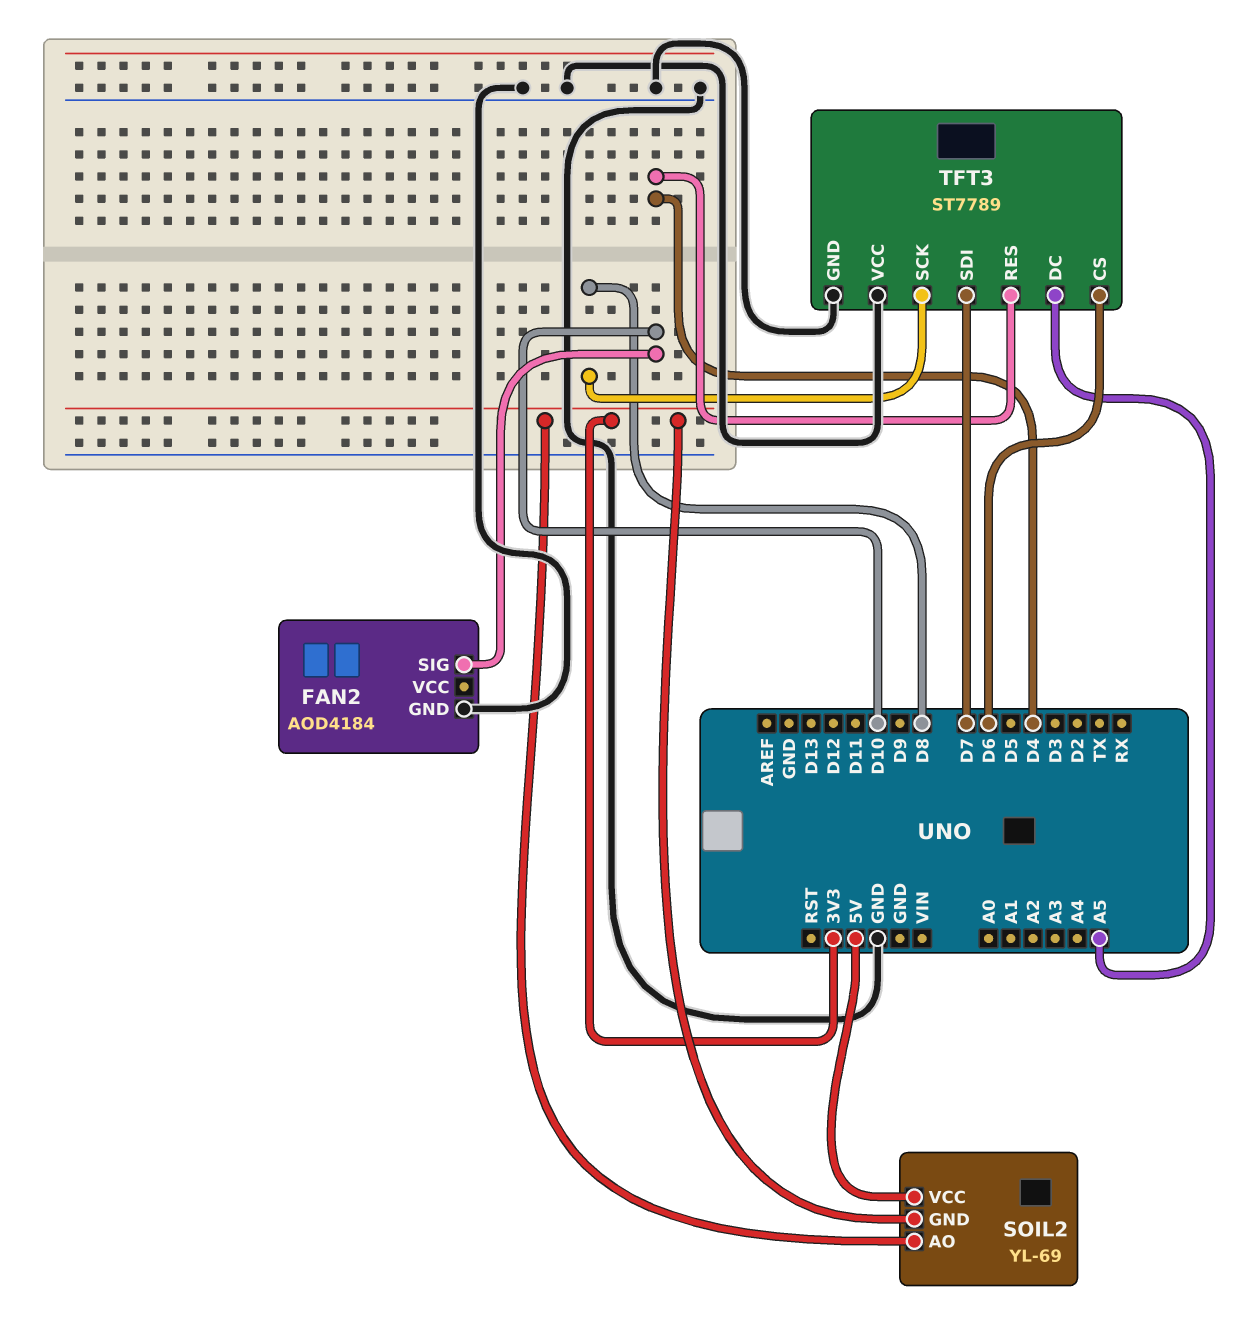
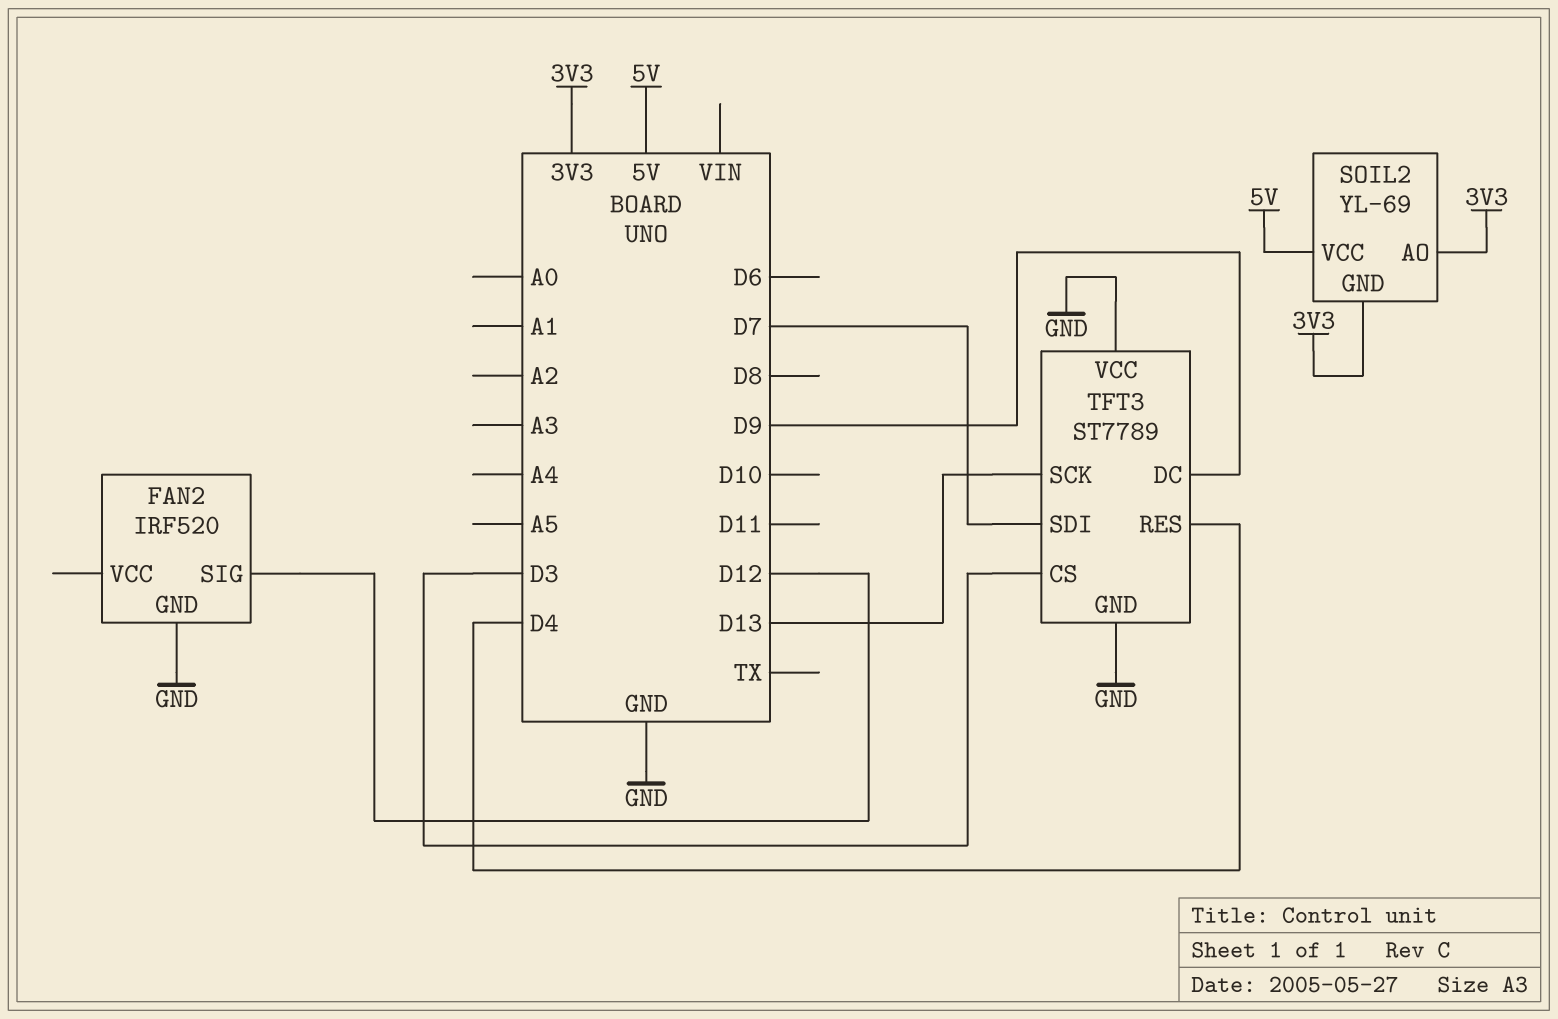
FAN2: AOD4184 -> IRF520
FAN2 pin SIG: D10 -> D12
TFT3 pin CS: D6 -> D3
TFT3 pin DC: A5 -> D9
TFT3 pin SCK: D8 -> D13

